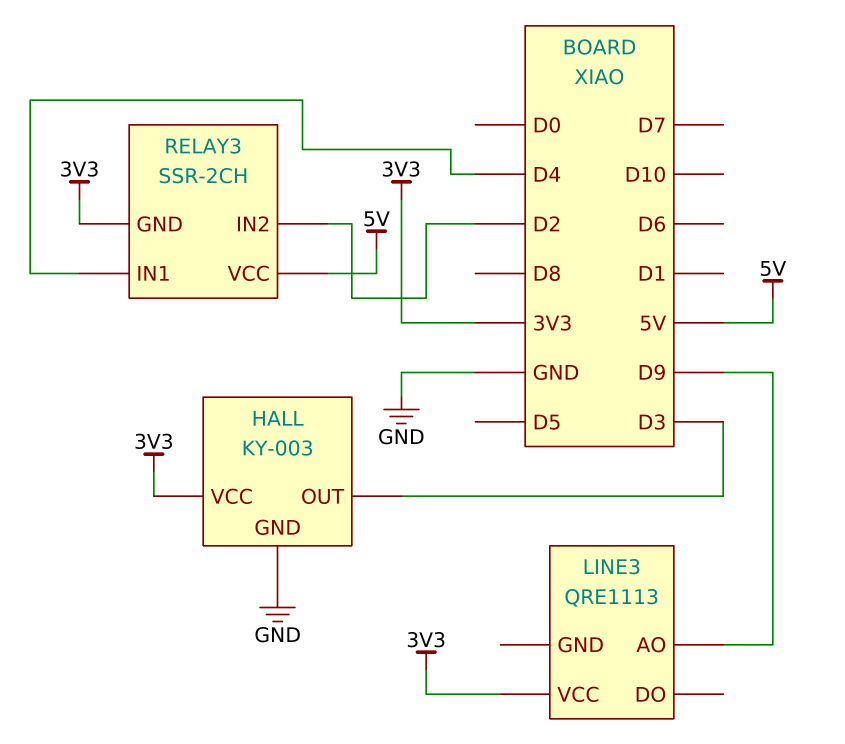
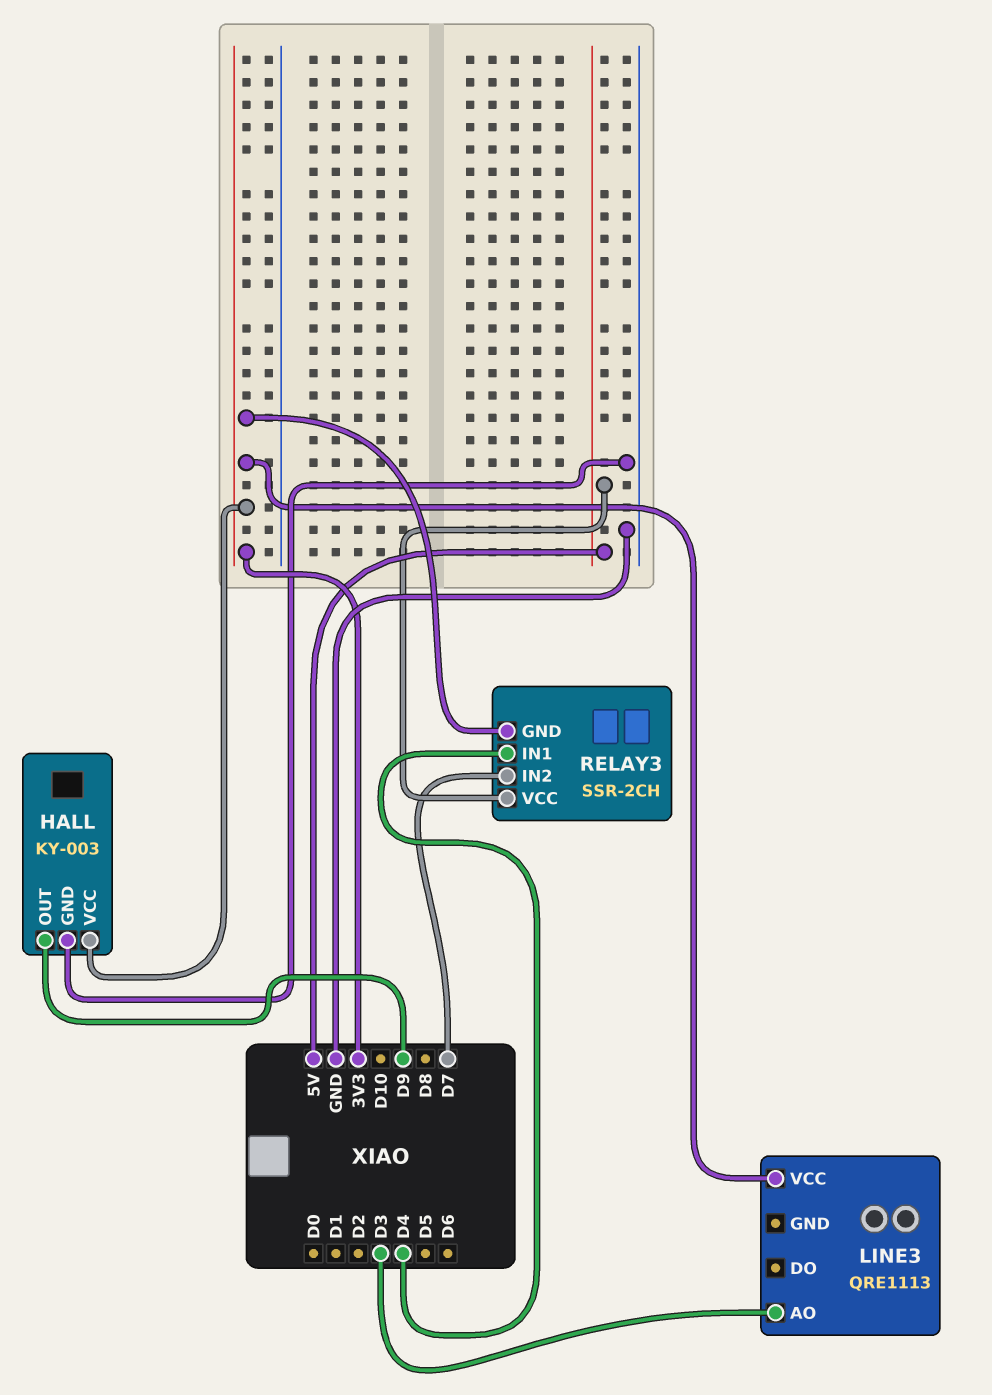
HALL pin OUT: D3 -> D9
LINE3 pin AO: D9 -> D3
RELAY3 pin IN2: D2 -> D7

